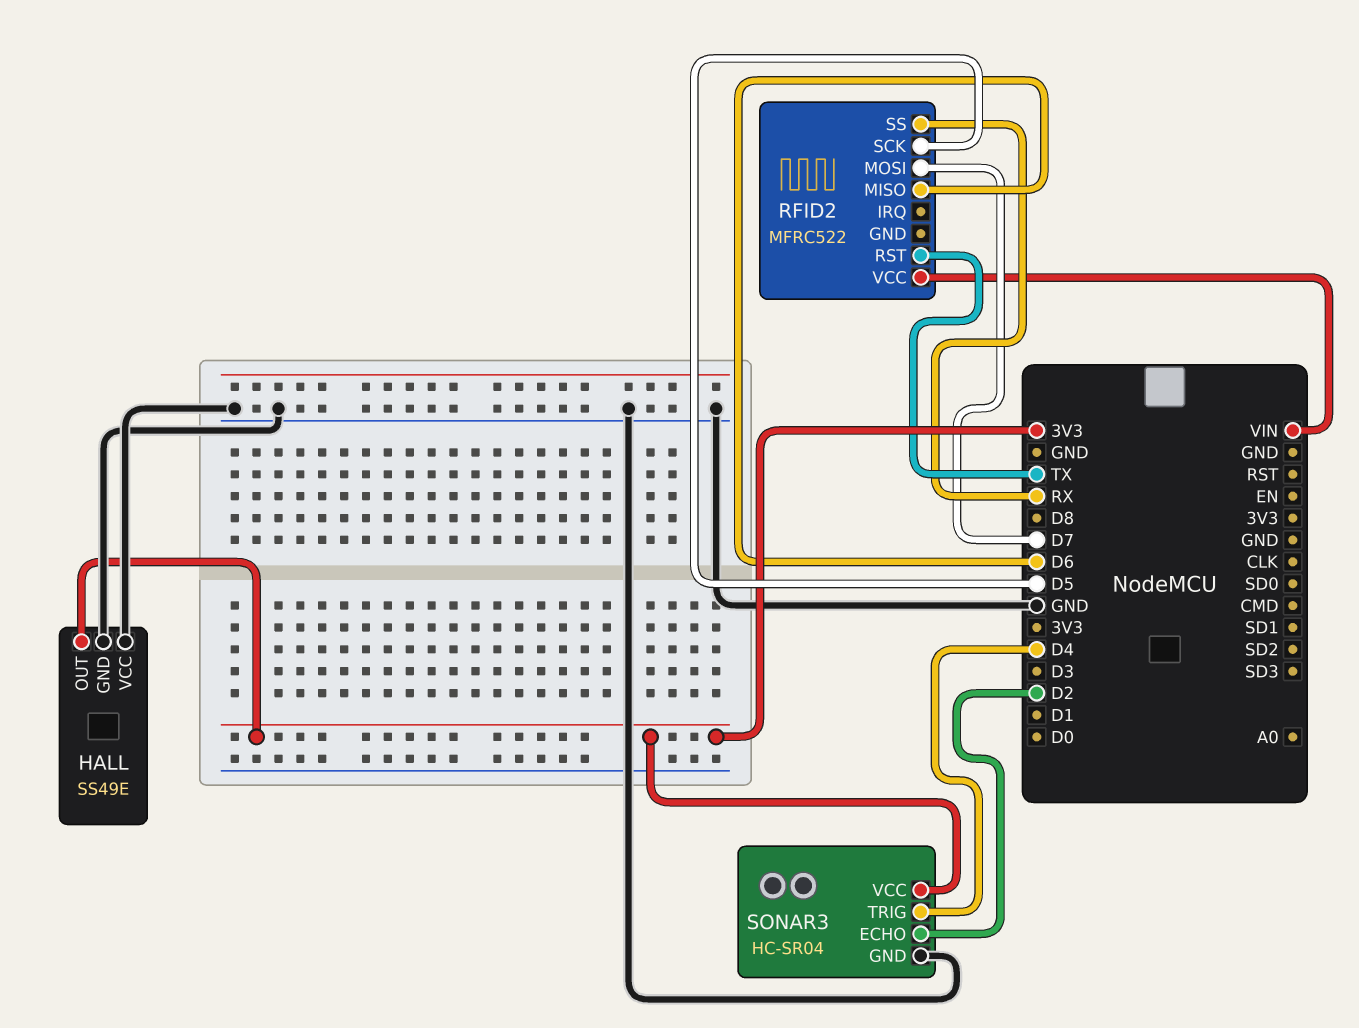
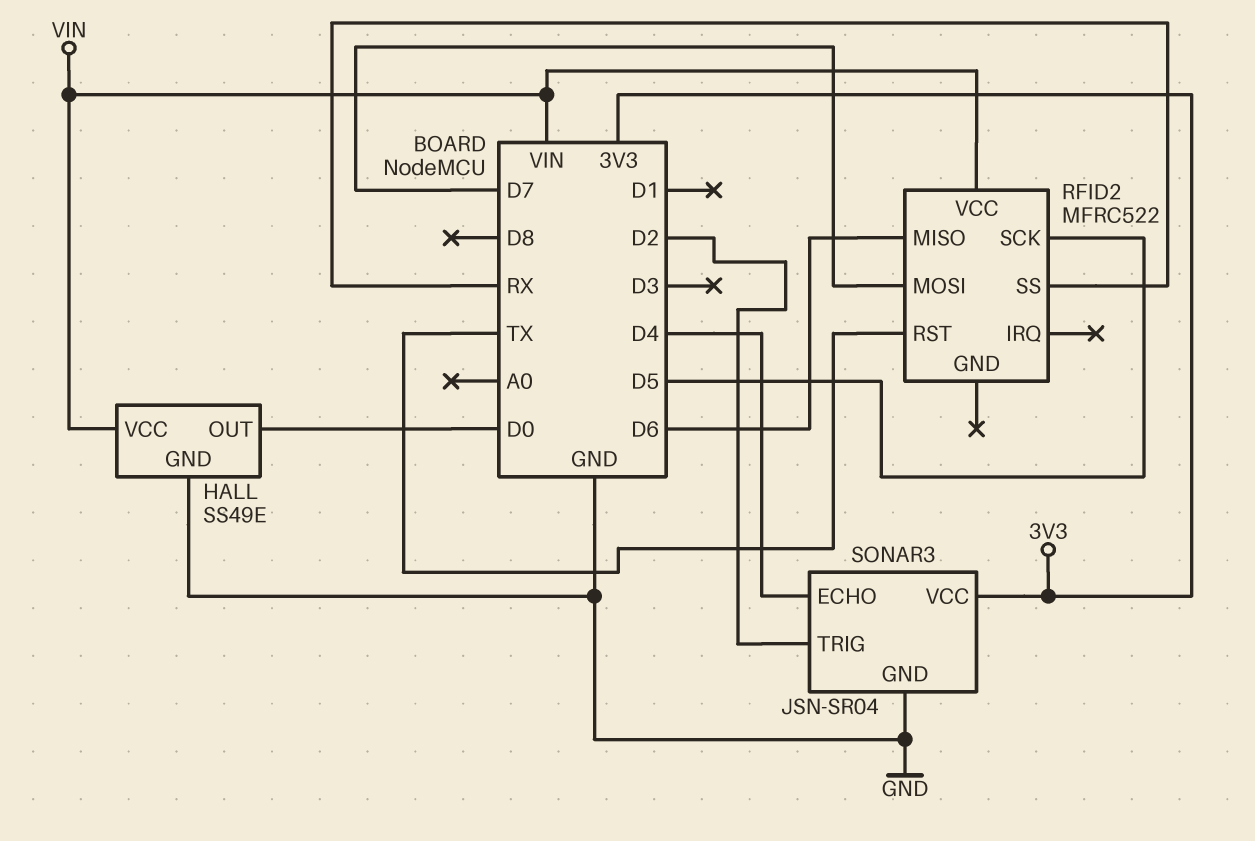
HALL pin OUT: 3V3 -> D0
HALL pin VCC: GND -> VIN
SONAR3: HC-SR04 -> JSN-SR04
SONAR3 pin ECHO: D2 -> D4
SONAR3 pin TRIG: D4 -> D2

